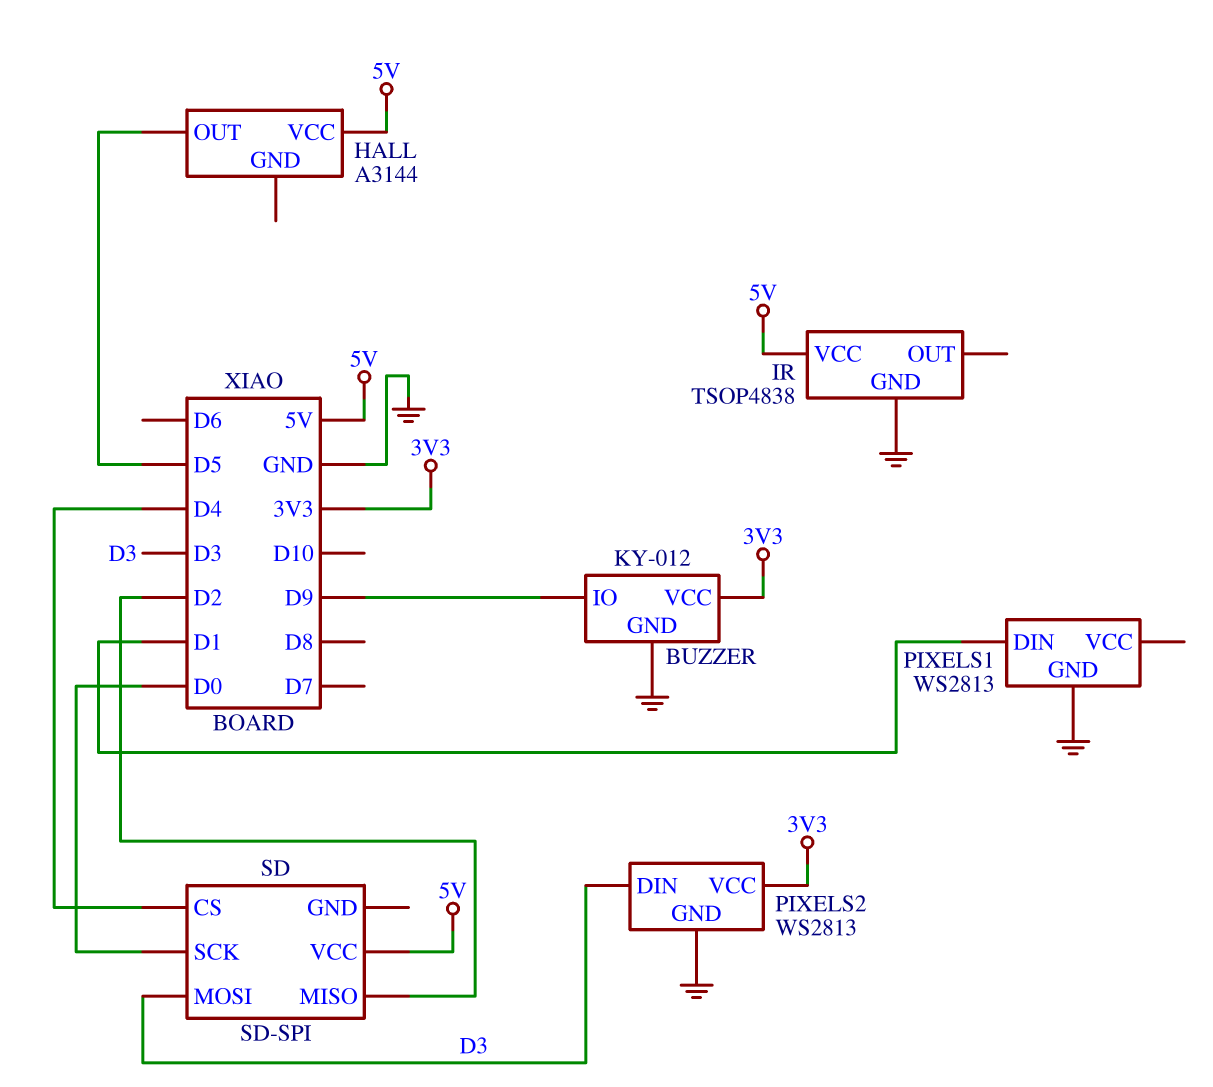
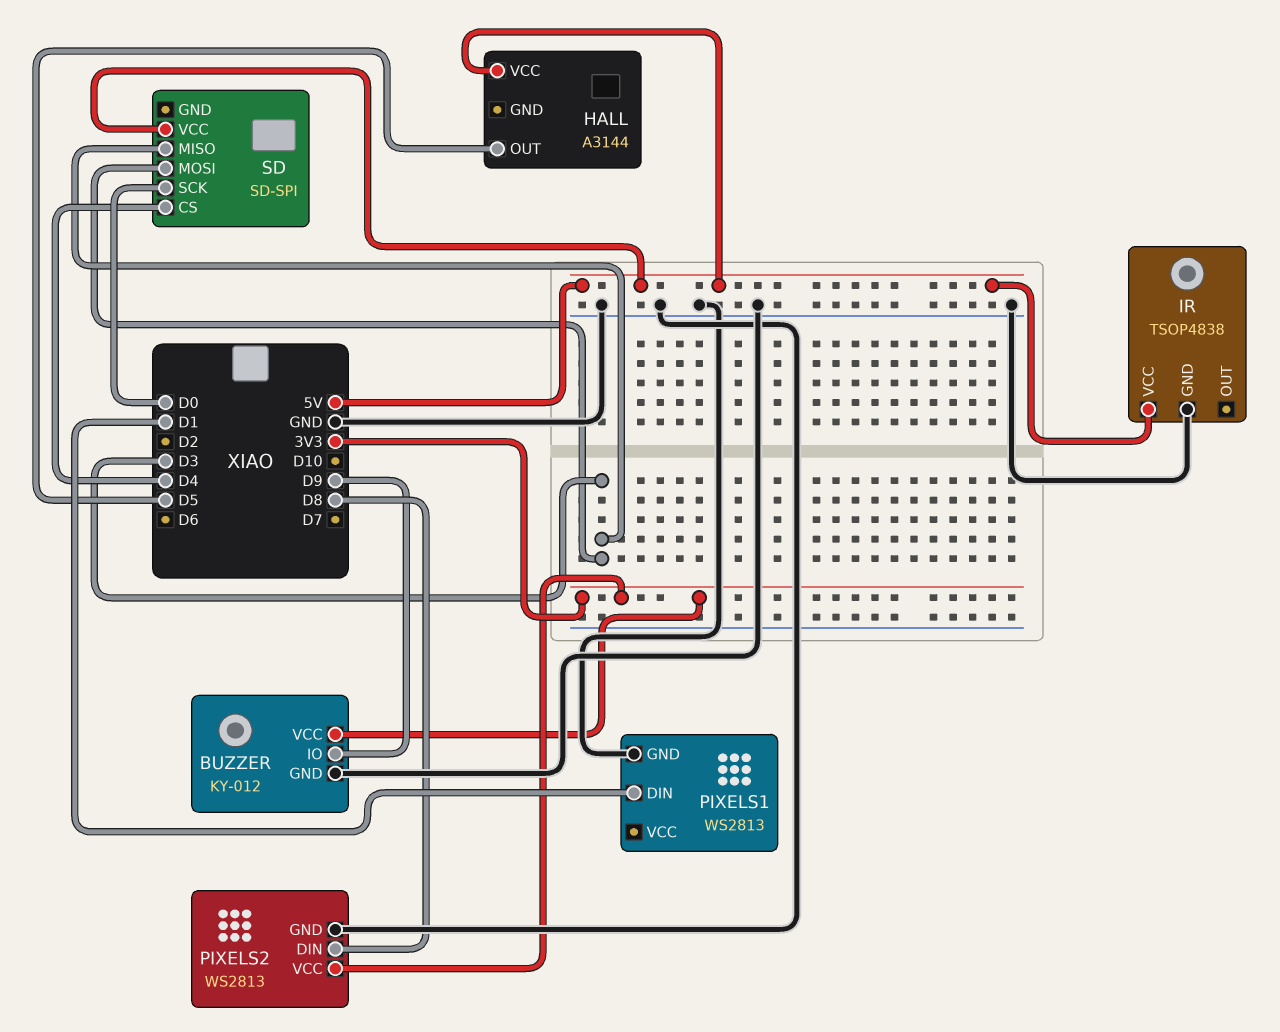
PIXELS2 pin DIN: D3 -> D8
SD pin MISO: D2 -> D3

